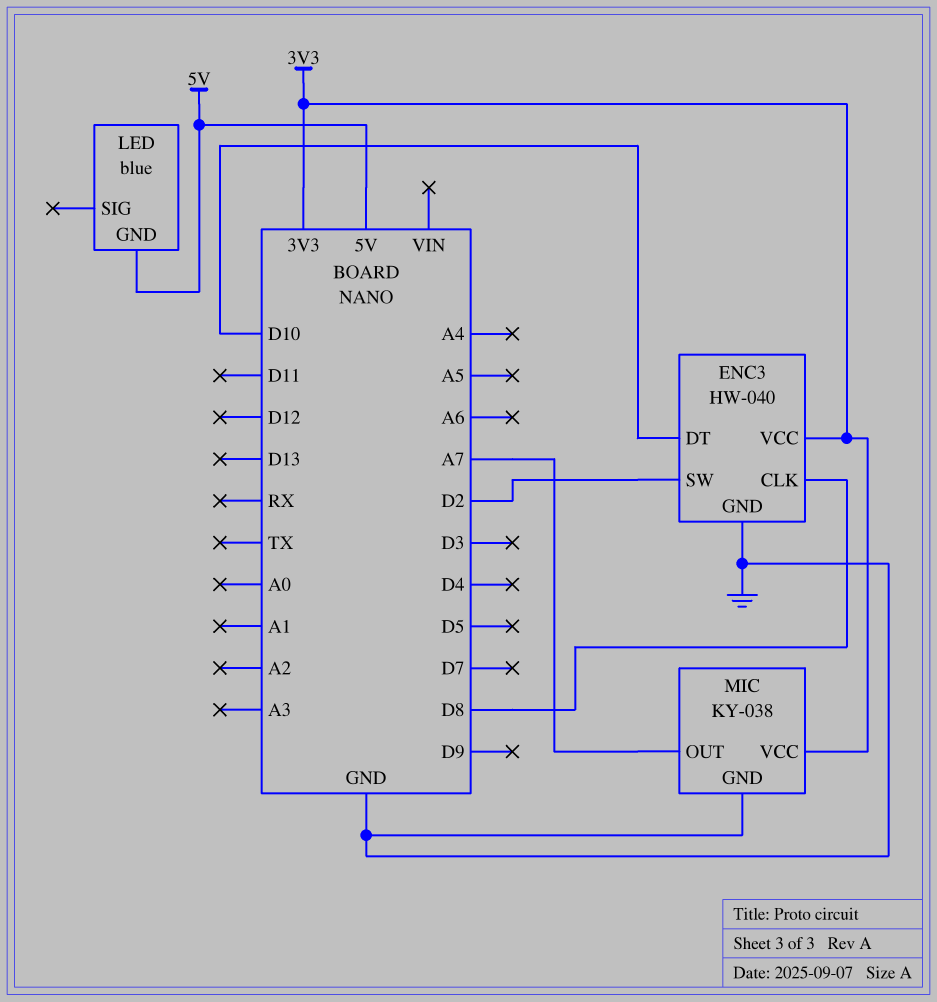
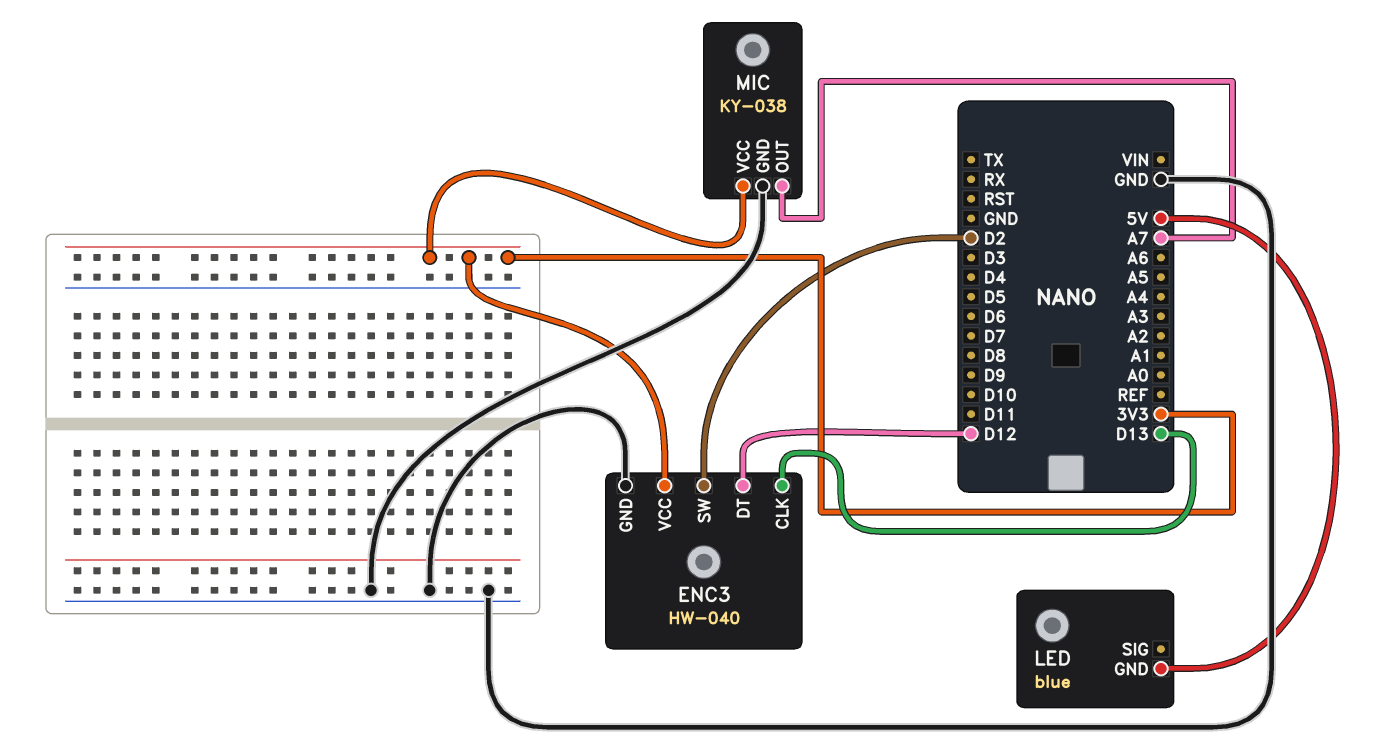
ENC3 pin CLK: D8 -> D13
ENC3 pin DT: D10 -> D12

